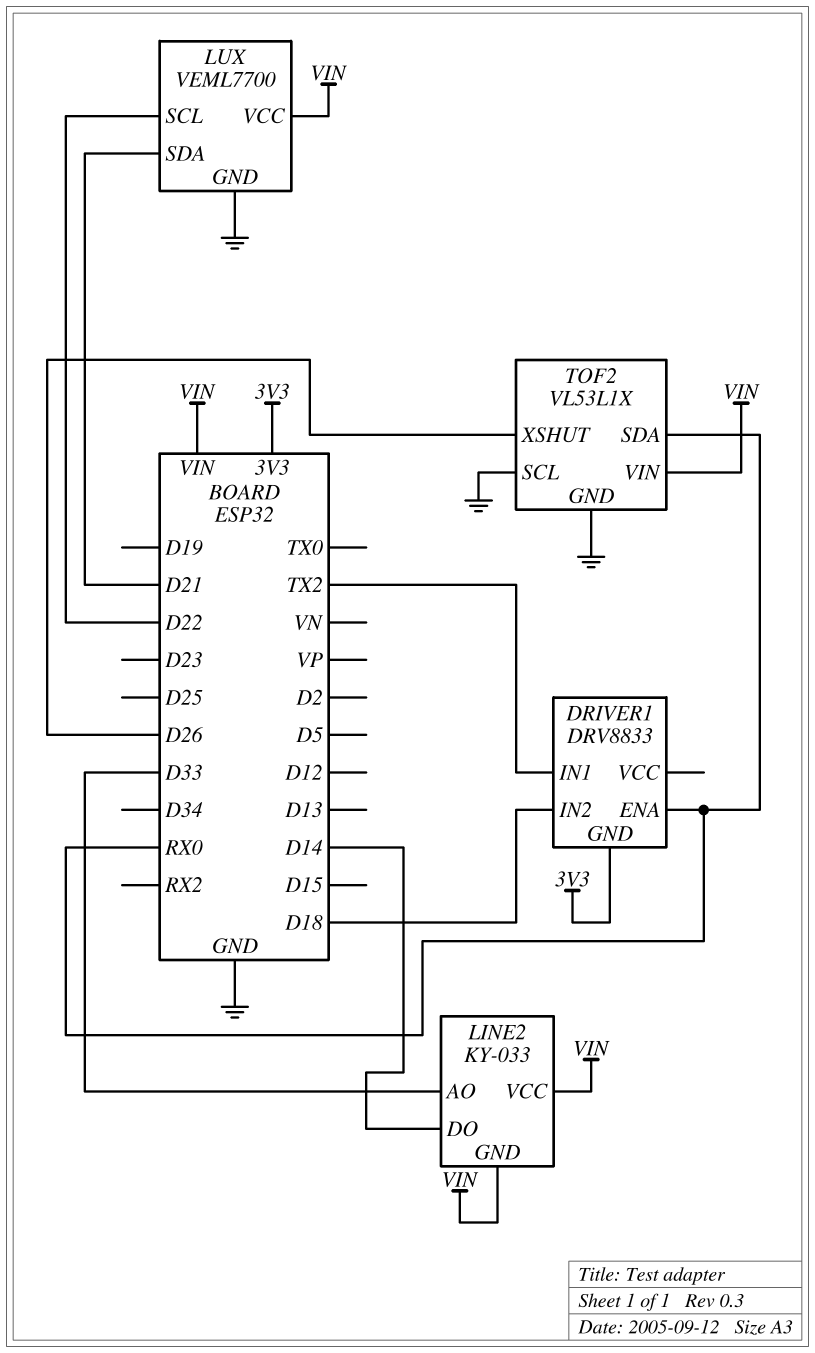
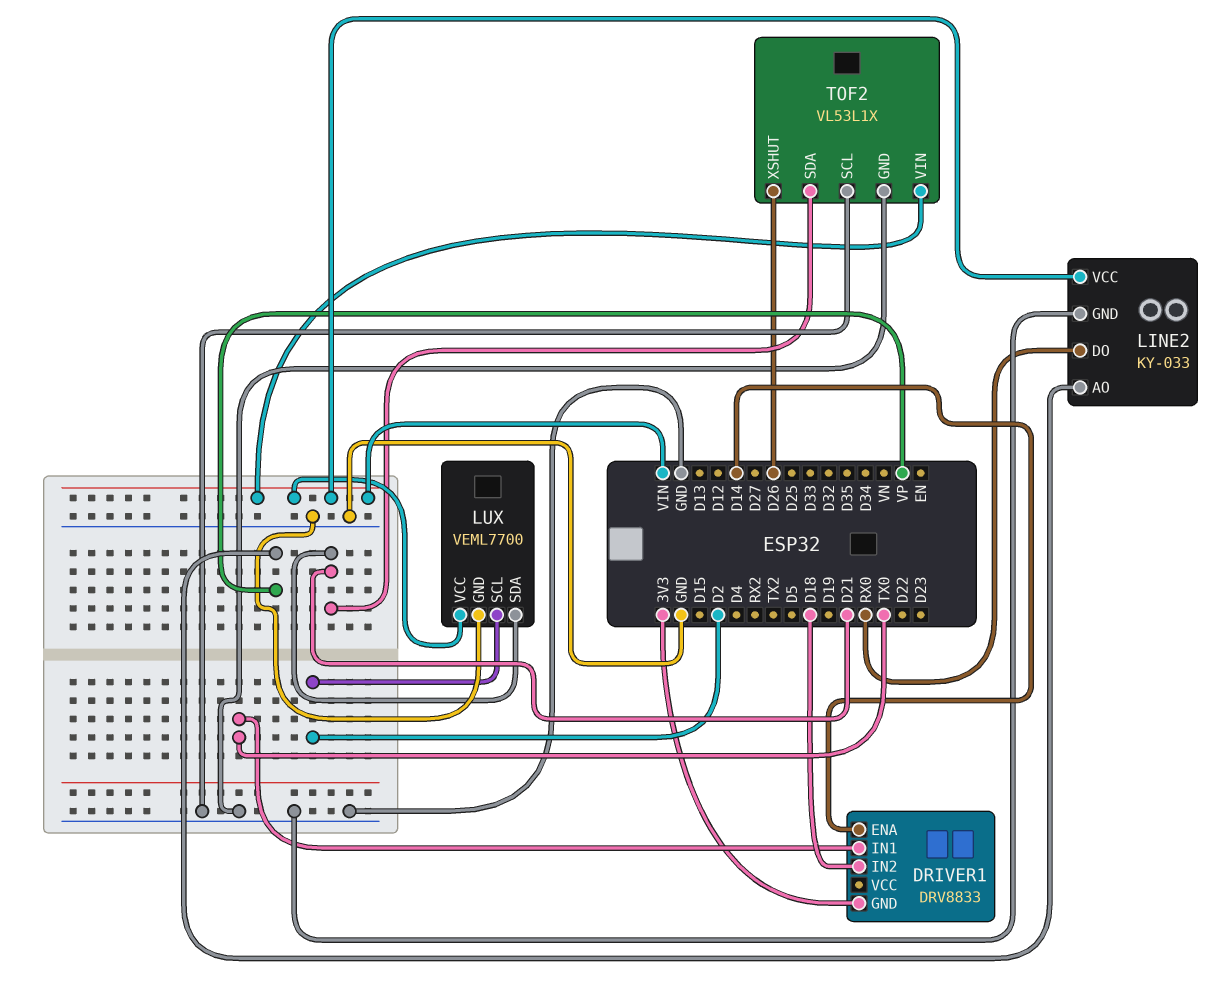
DRIVER1 pin ENA: RX0 -> D14
DRIVER1 pin IN1: TX2 -> TX0
LINE2 pin AO: D33 -> VP
LINE2 pin DO: D14 -> RX0
LINE2 pin GND: VIN -> GND
LUX pin SCL: D22 -> D2
TOF2 pin SDA: RX0 -> D21

